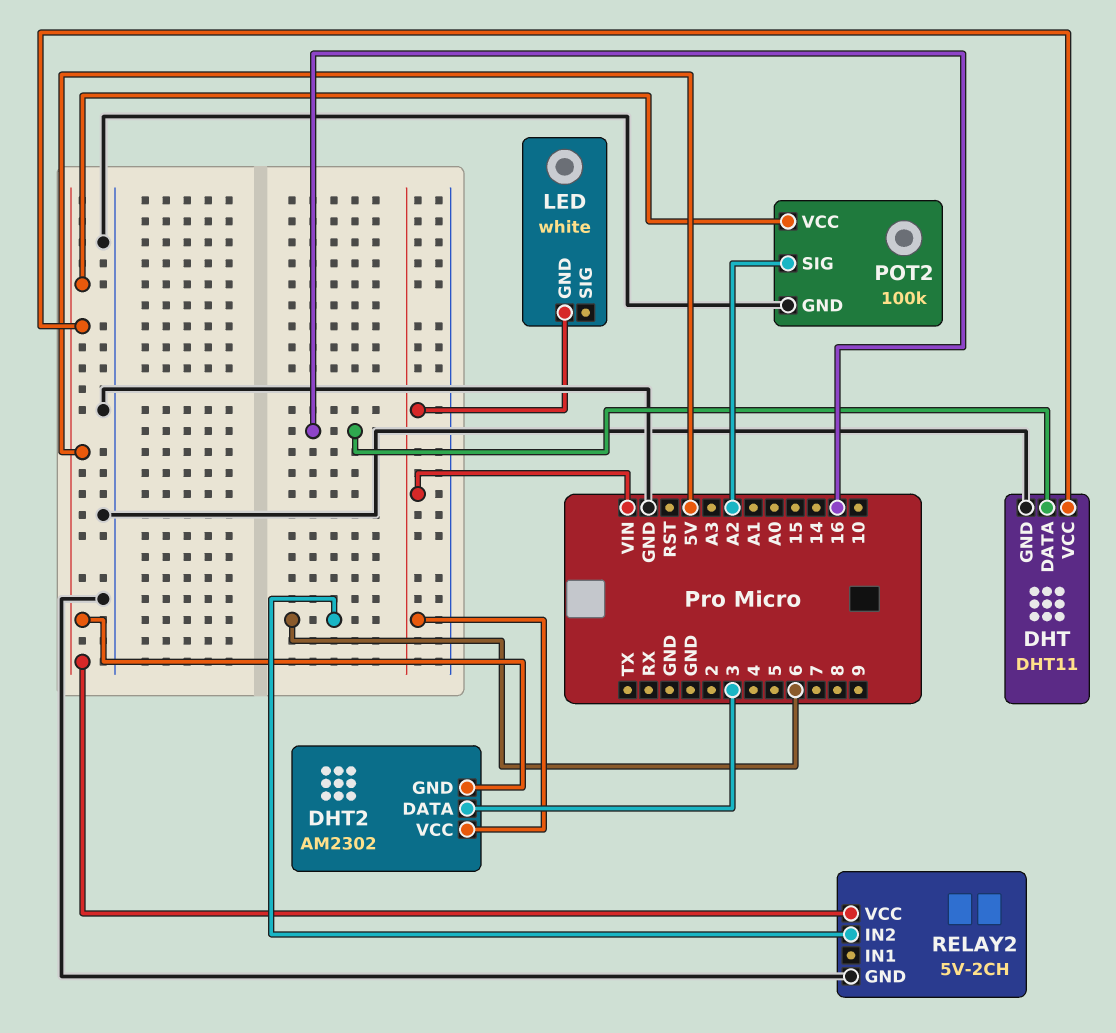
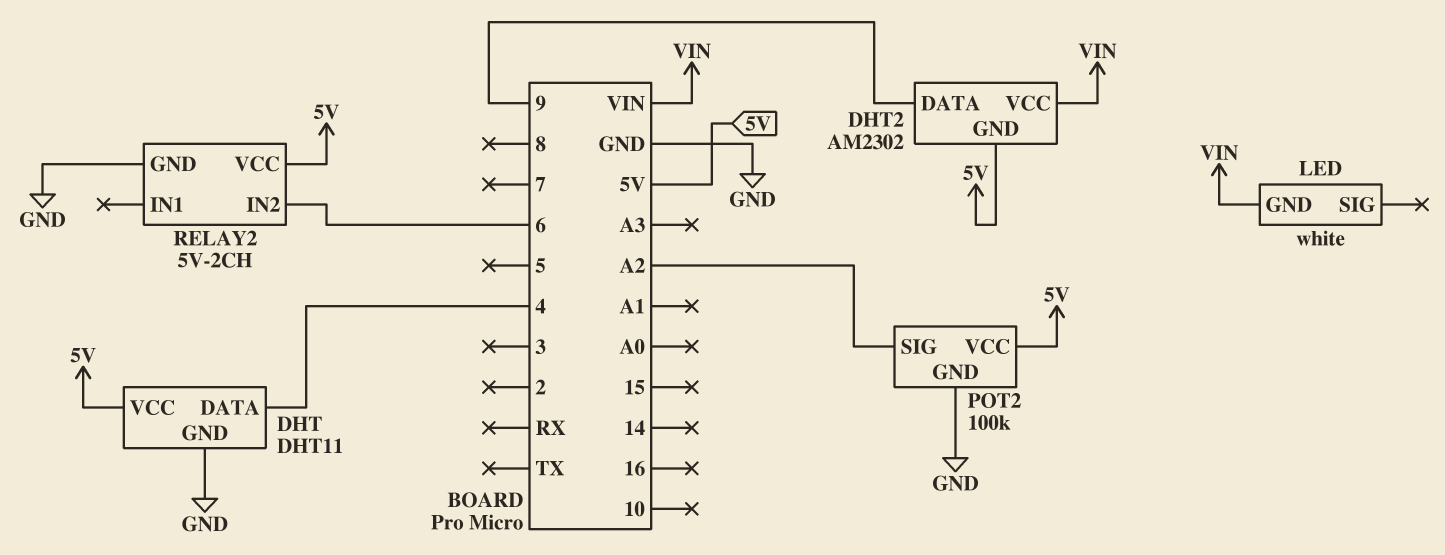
DHT pin DATA: 16 -> 4
DHT2 pin DATA: 3 -> 9

